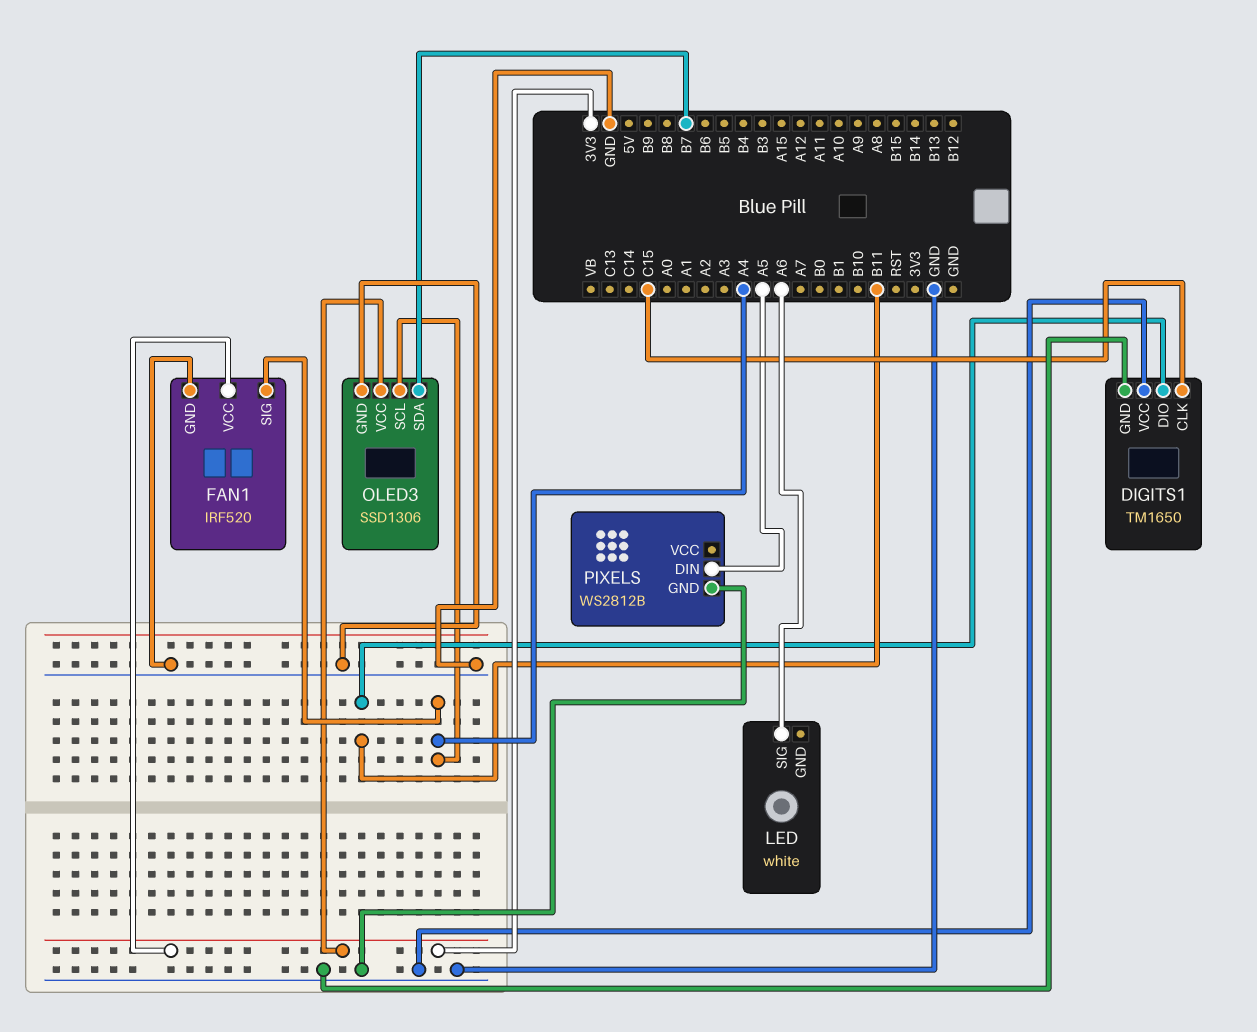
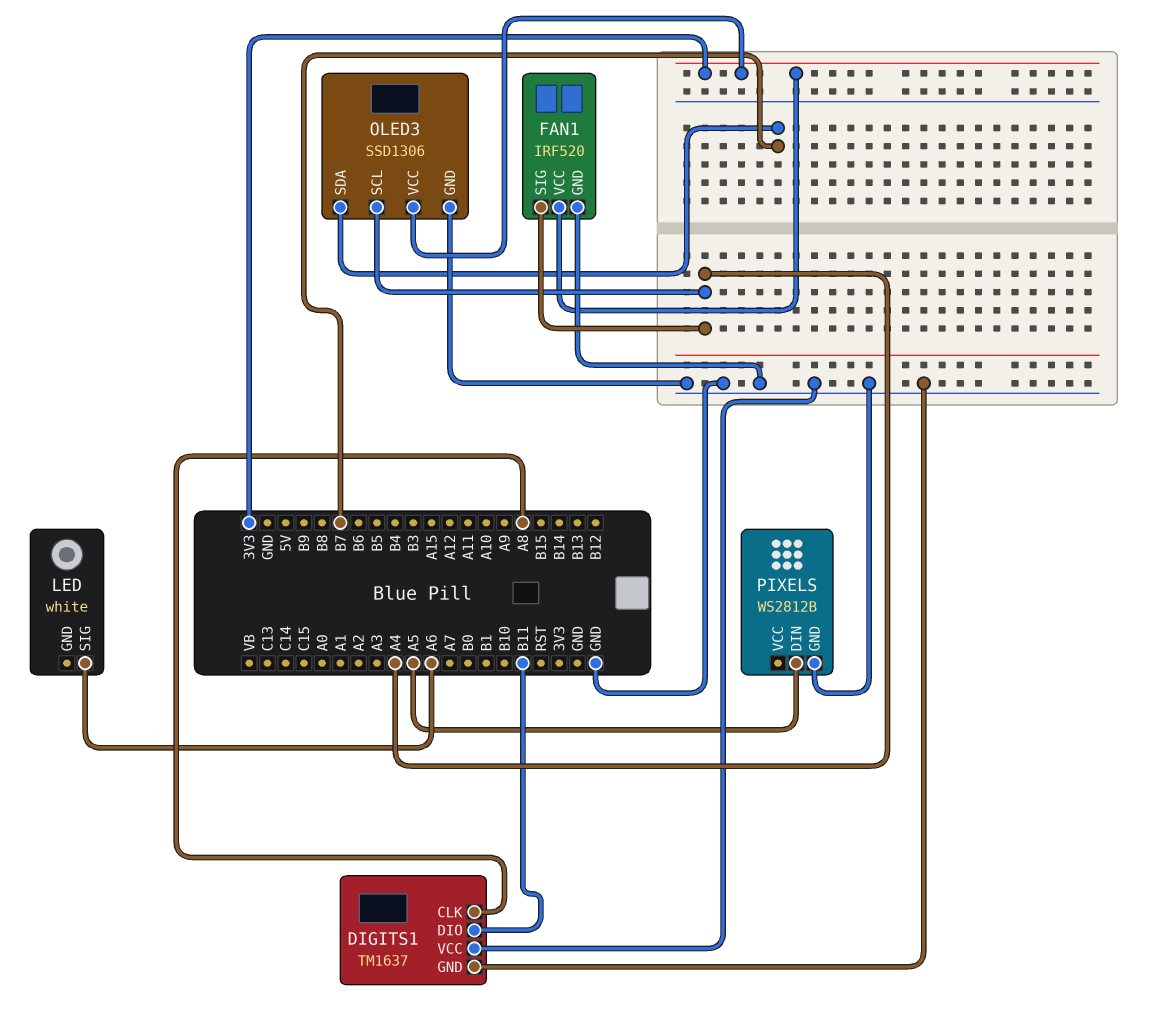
DIGITS1: TM1650 -> TM1637
DIGITS1 pin CLK: C15 -> A8

